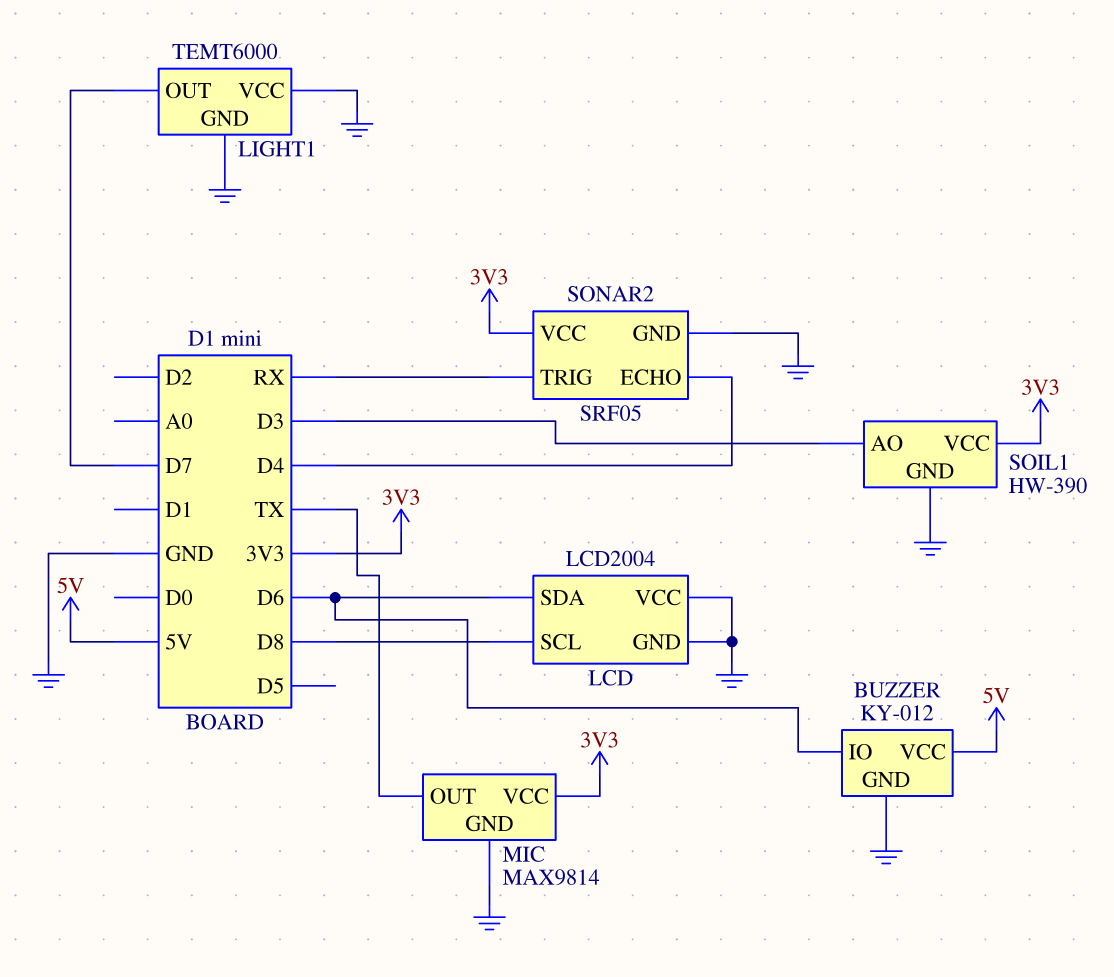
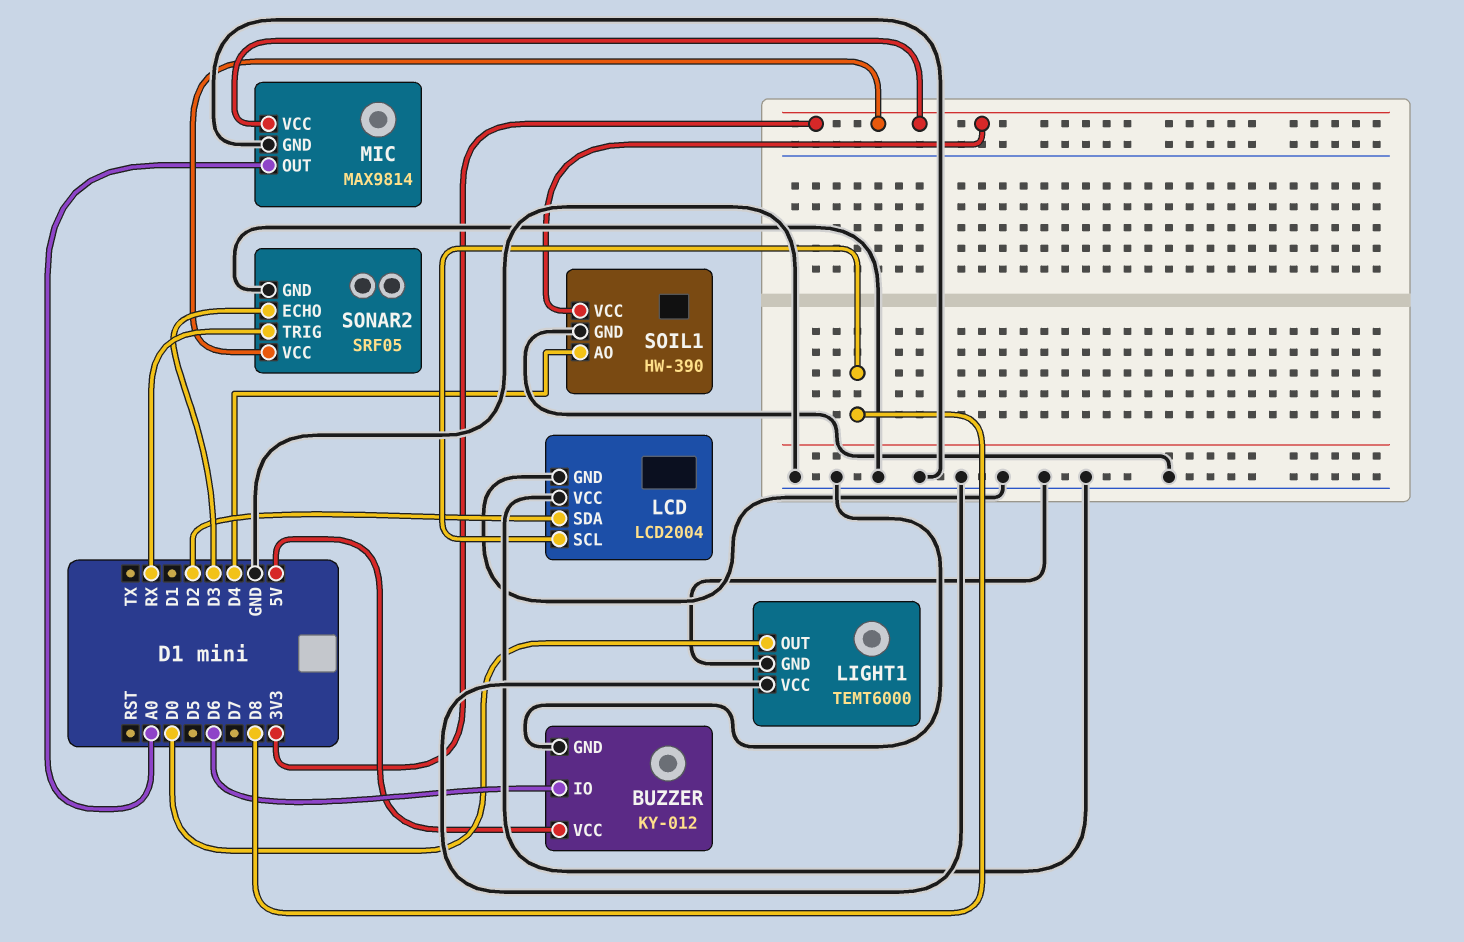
LCD pin SDA: D6 -> D2
LIGHT1 pin OUT: D7 -> D0
MIC pin OUT: TX -> A0
SOIL1 pin AO: D3 -> D4
SONAR2 pin ECHO: D4 -> D3

